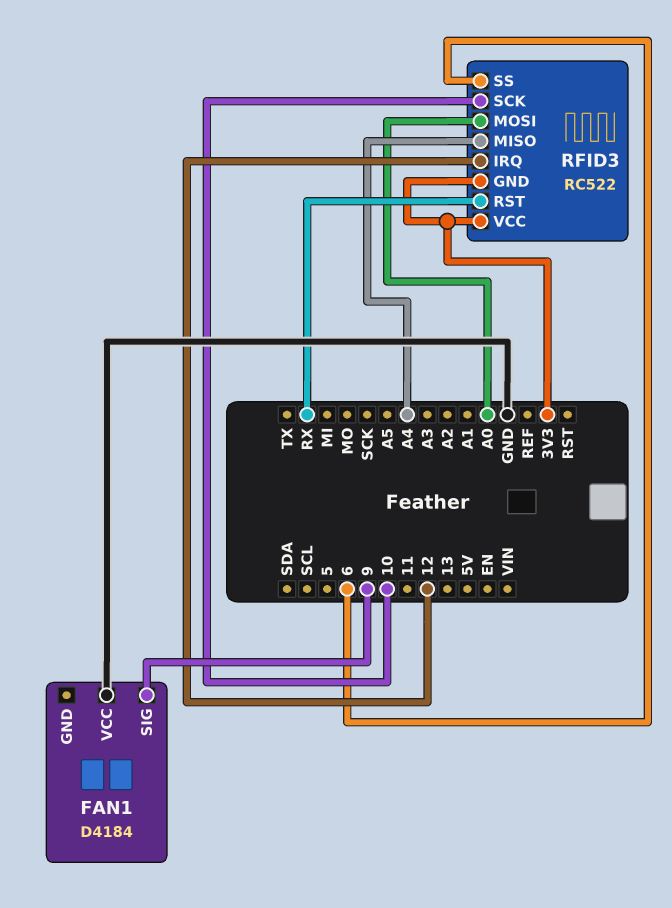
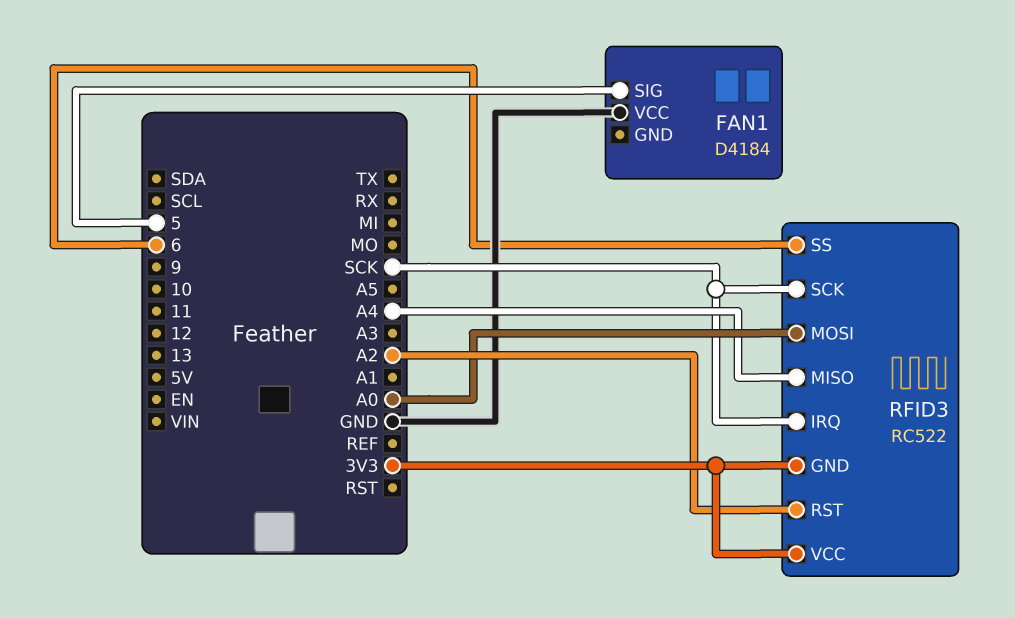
FAN1 pin SIG: 9 -> 5
RFID3 pin IRQ: 12 -> SCK
RFID3 pin RST: RX -> A2
RFID3 pin SCK: 10 -> SCK

